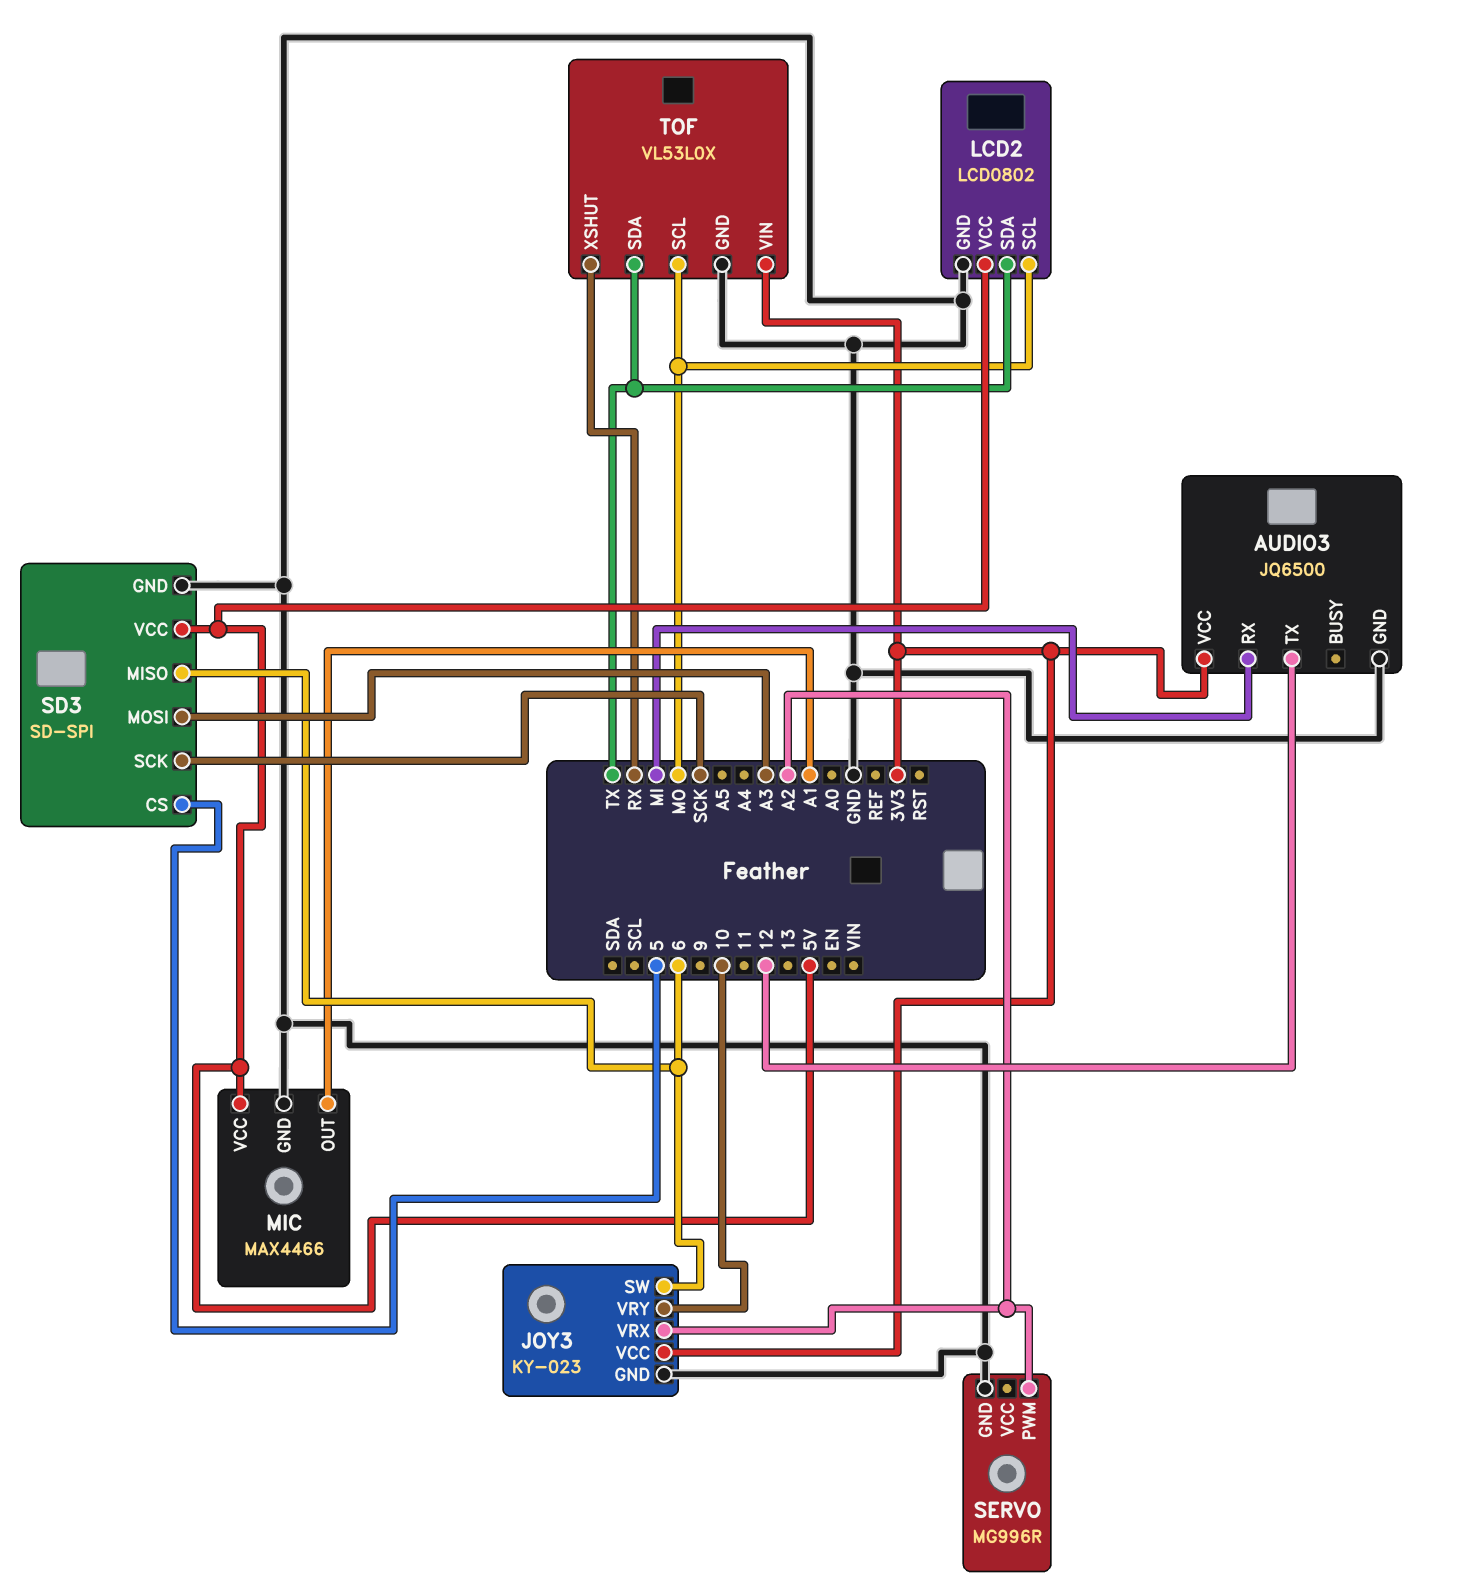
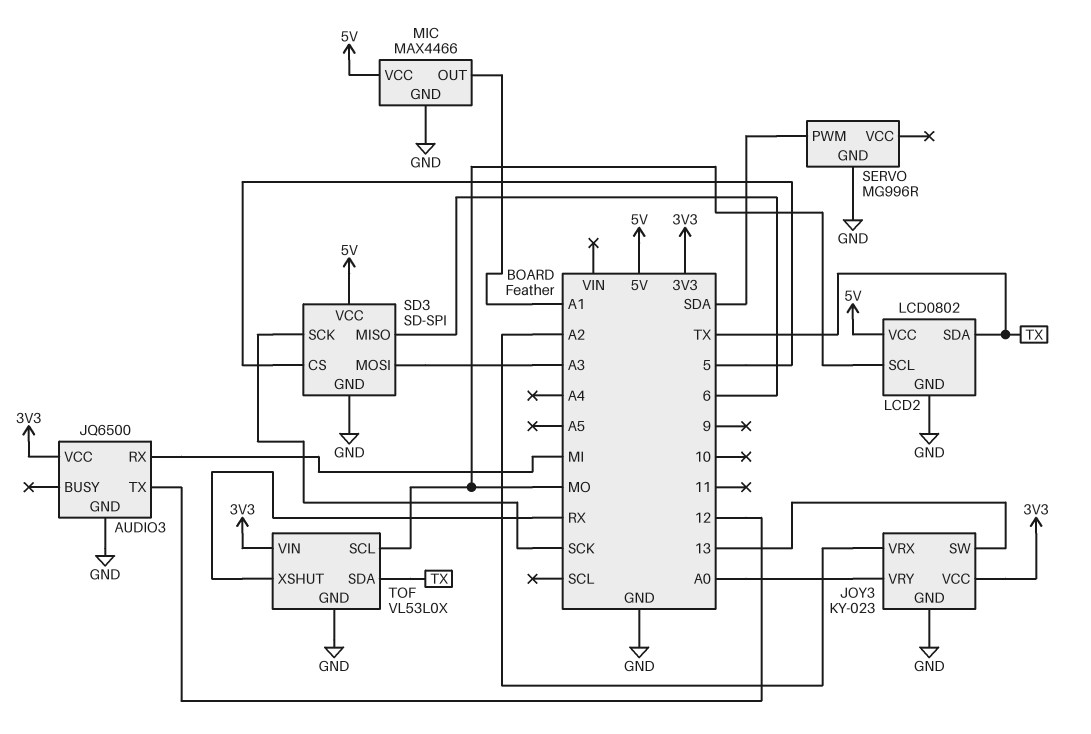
JOY3 pin SW: 6 -> 13
JOY3 pin VRY: 10 -> A0
SERVO pin PWM: A2 -> SDA

